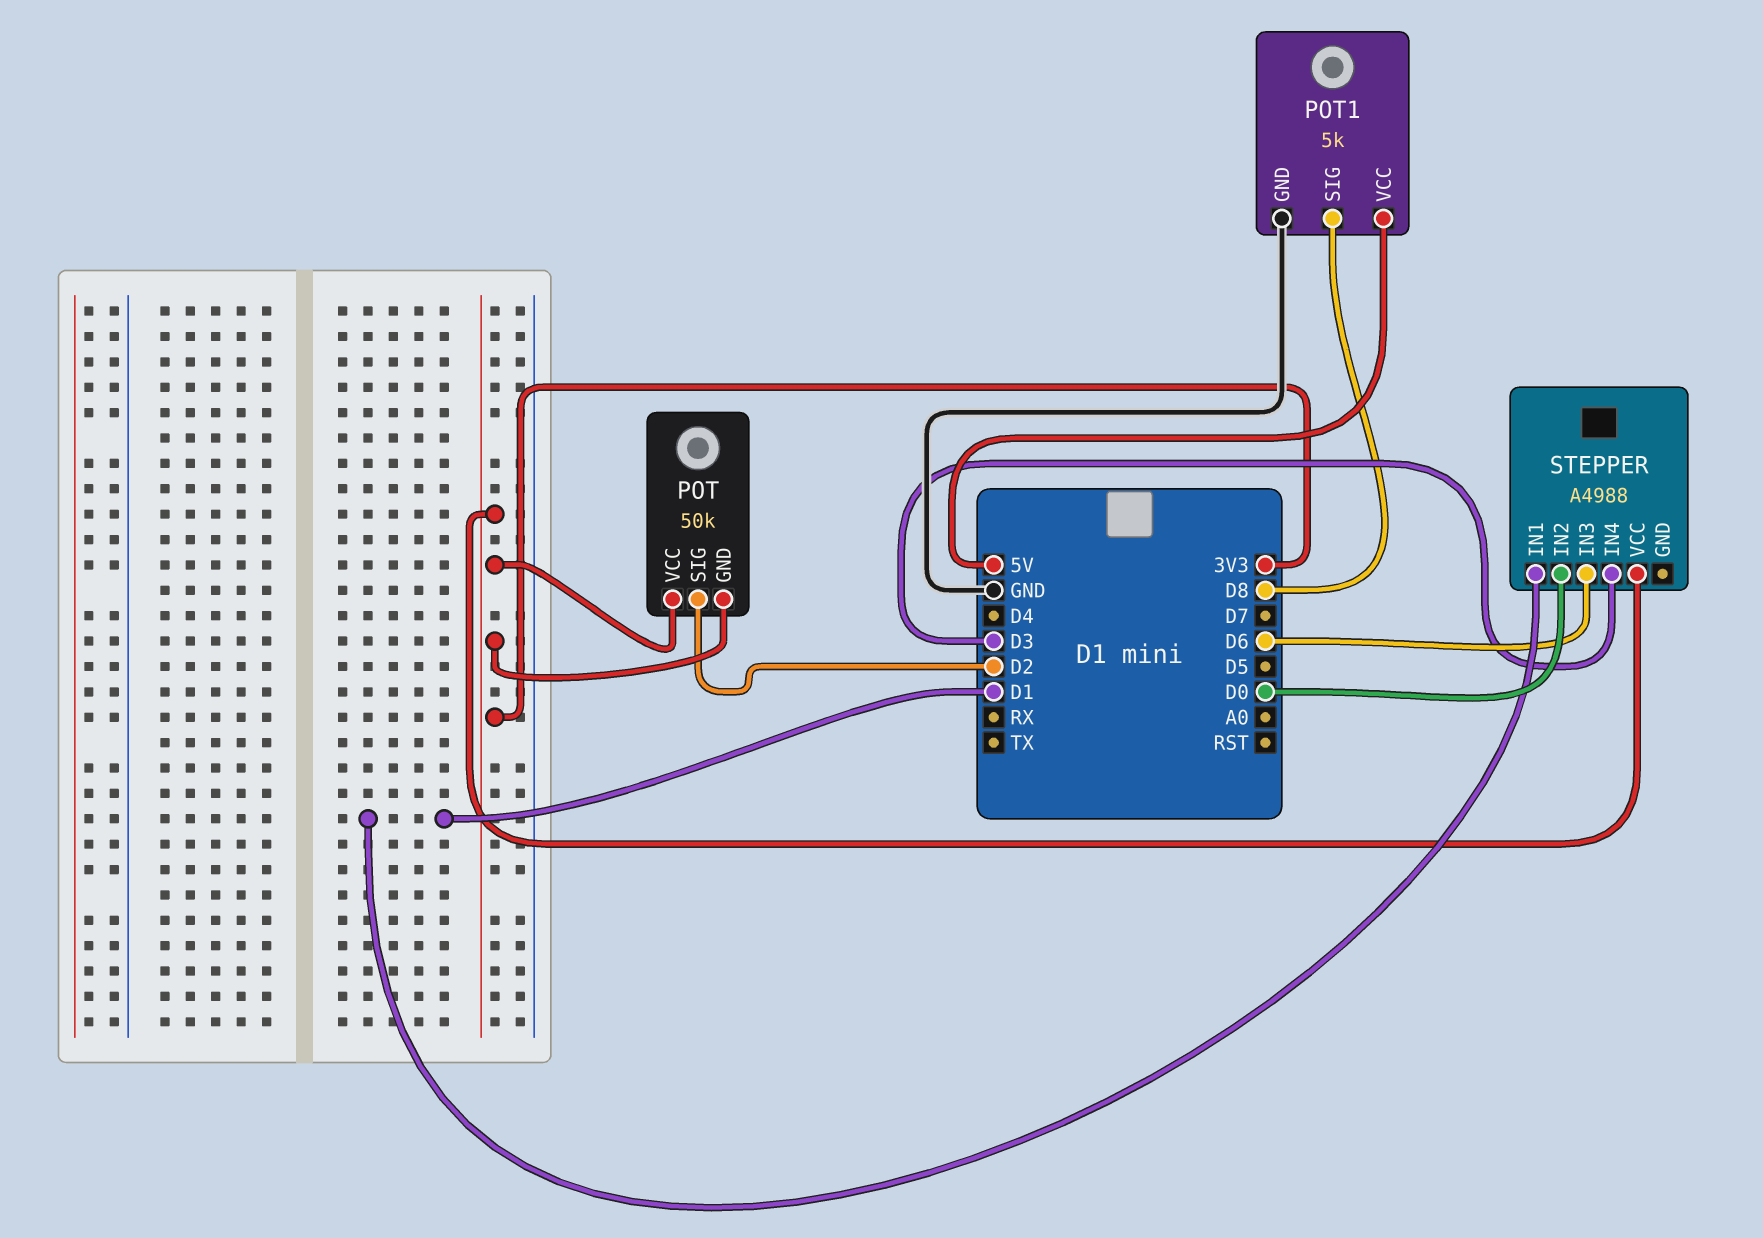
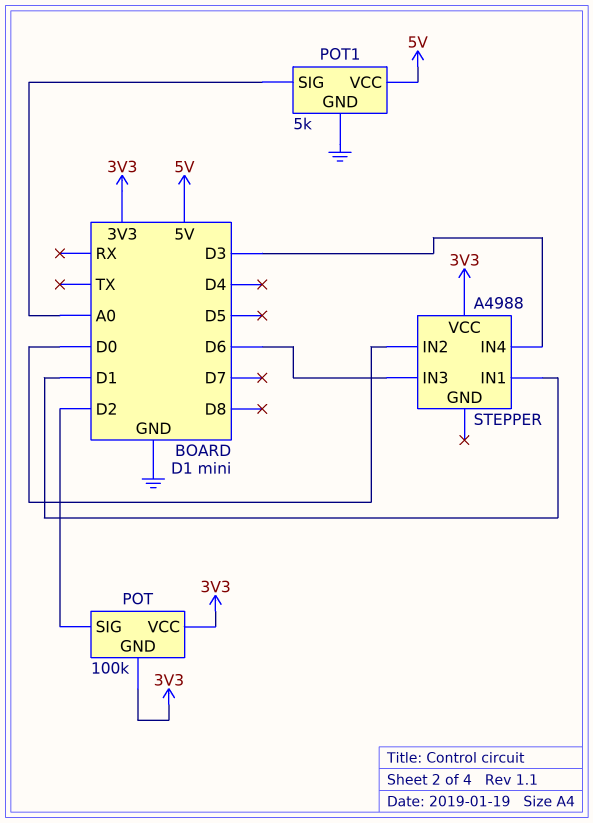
POT: 50k -> 100k
POT1 pin SIG: D8 -> A0

